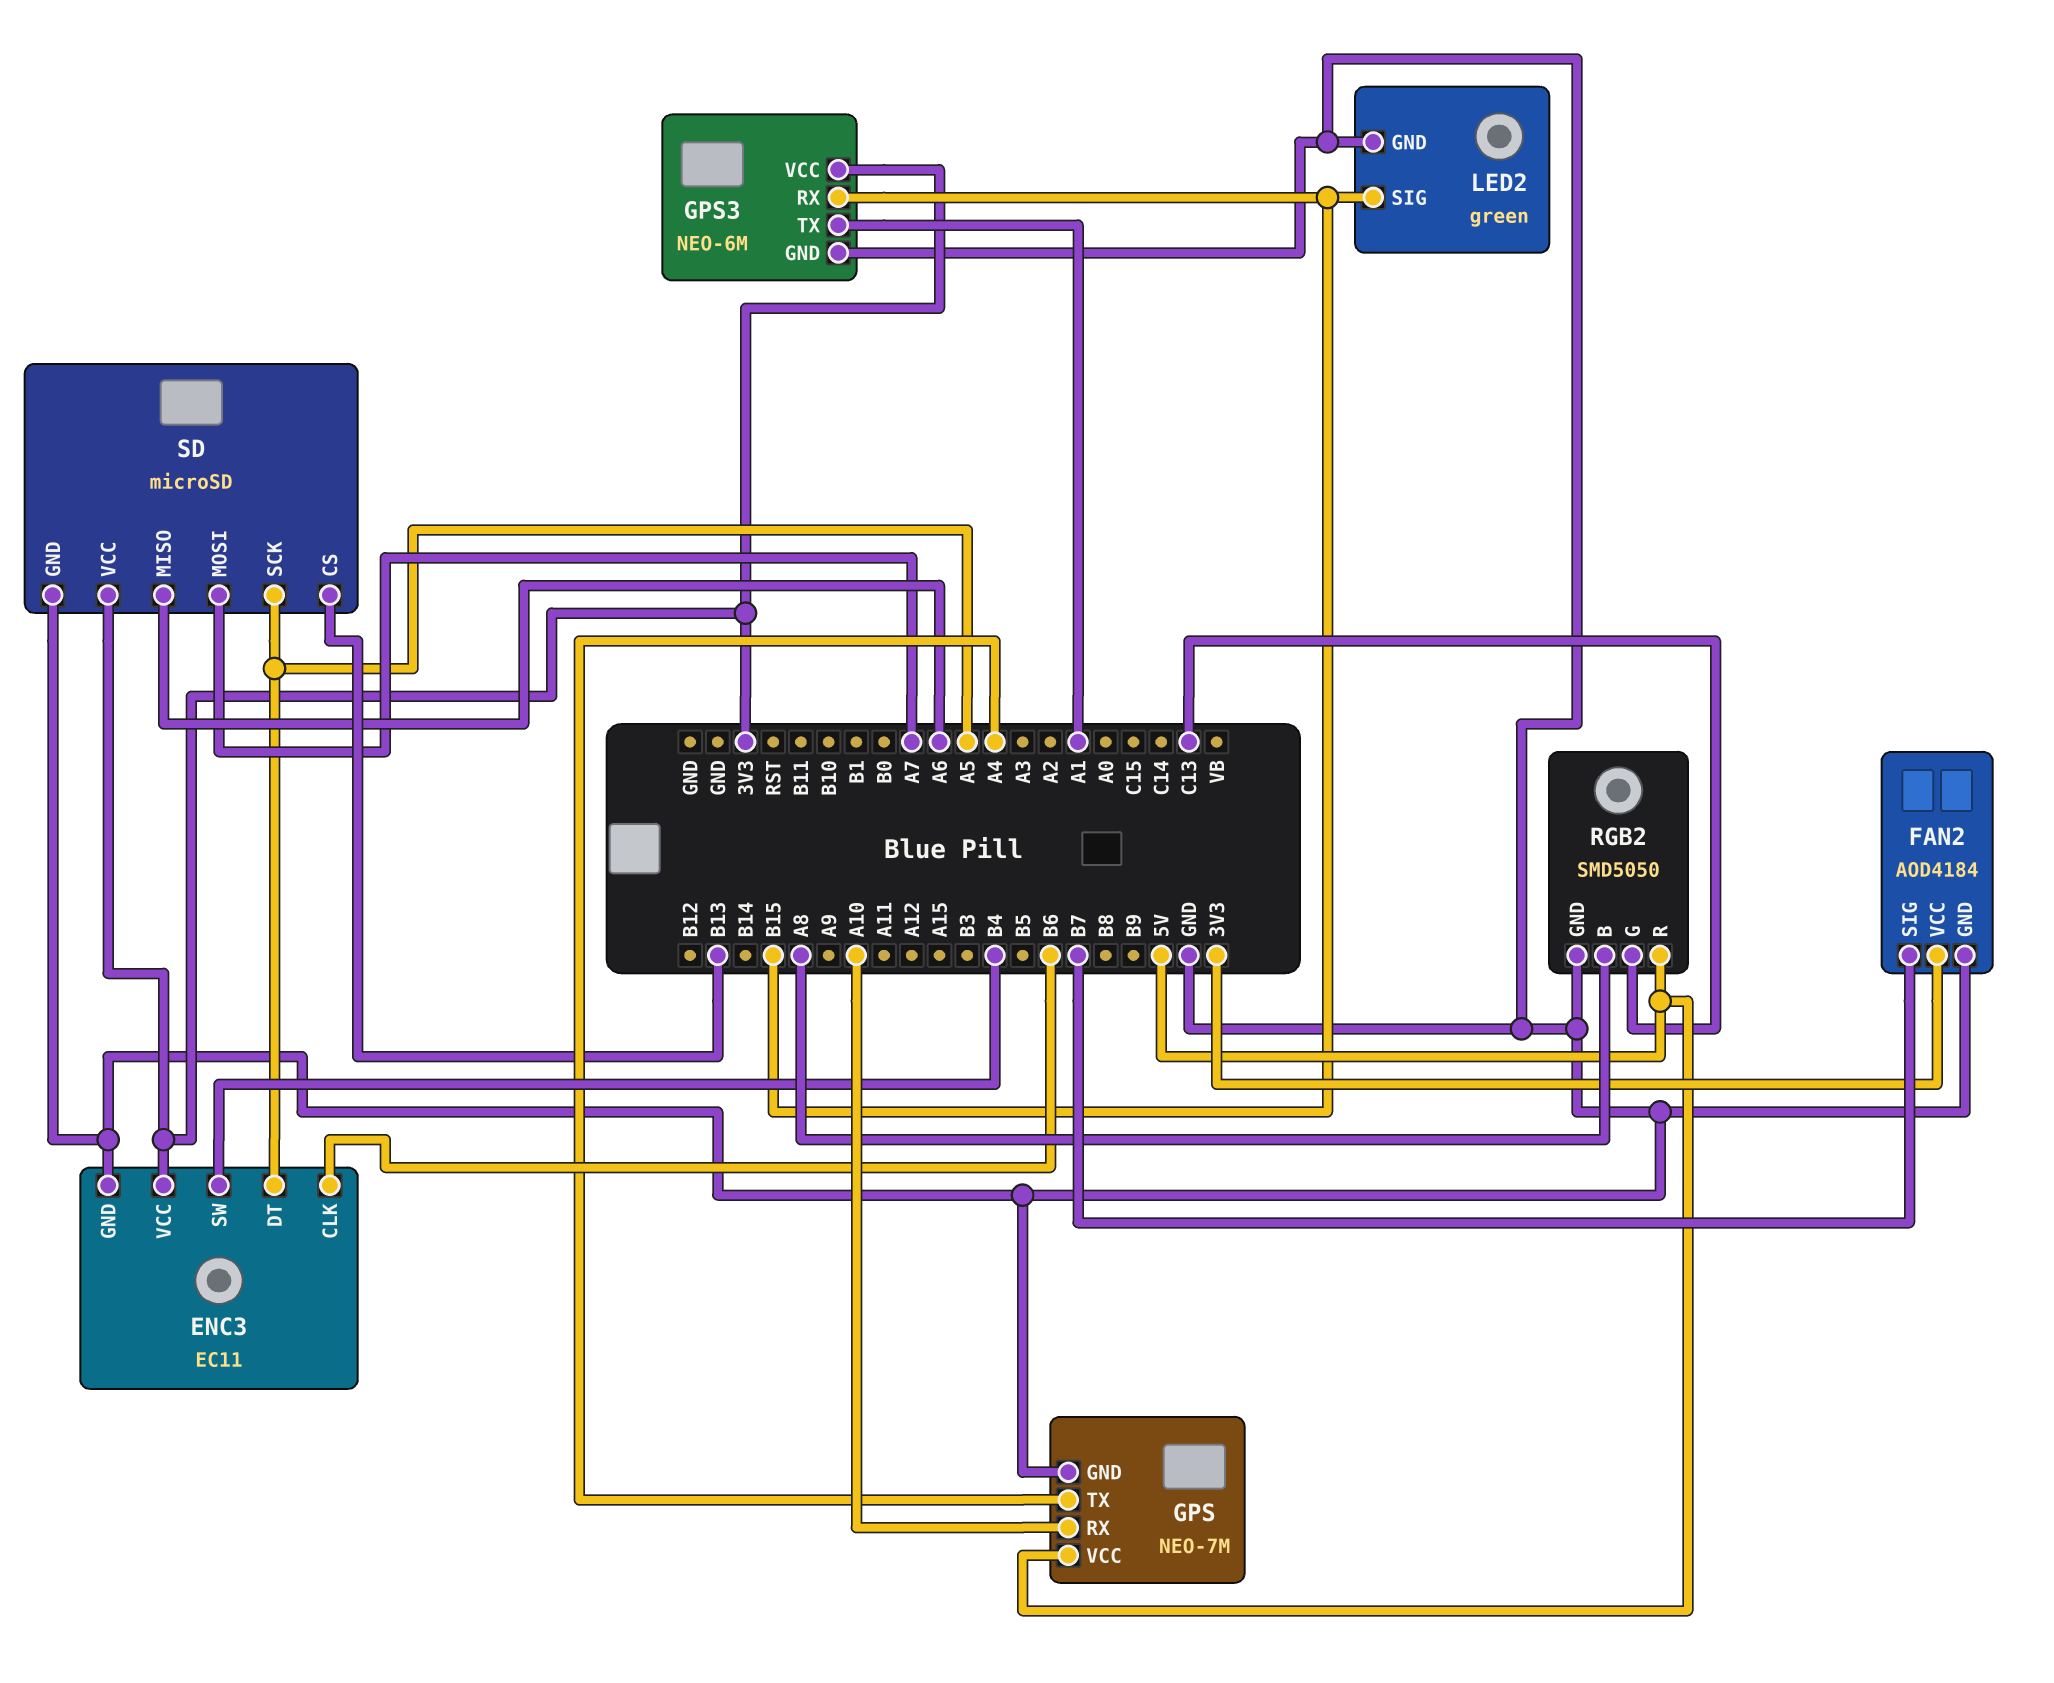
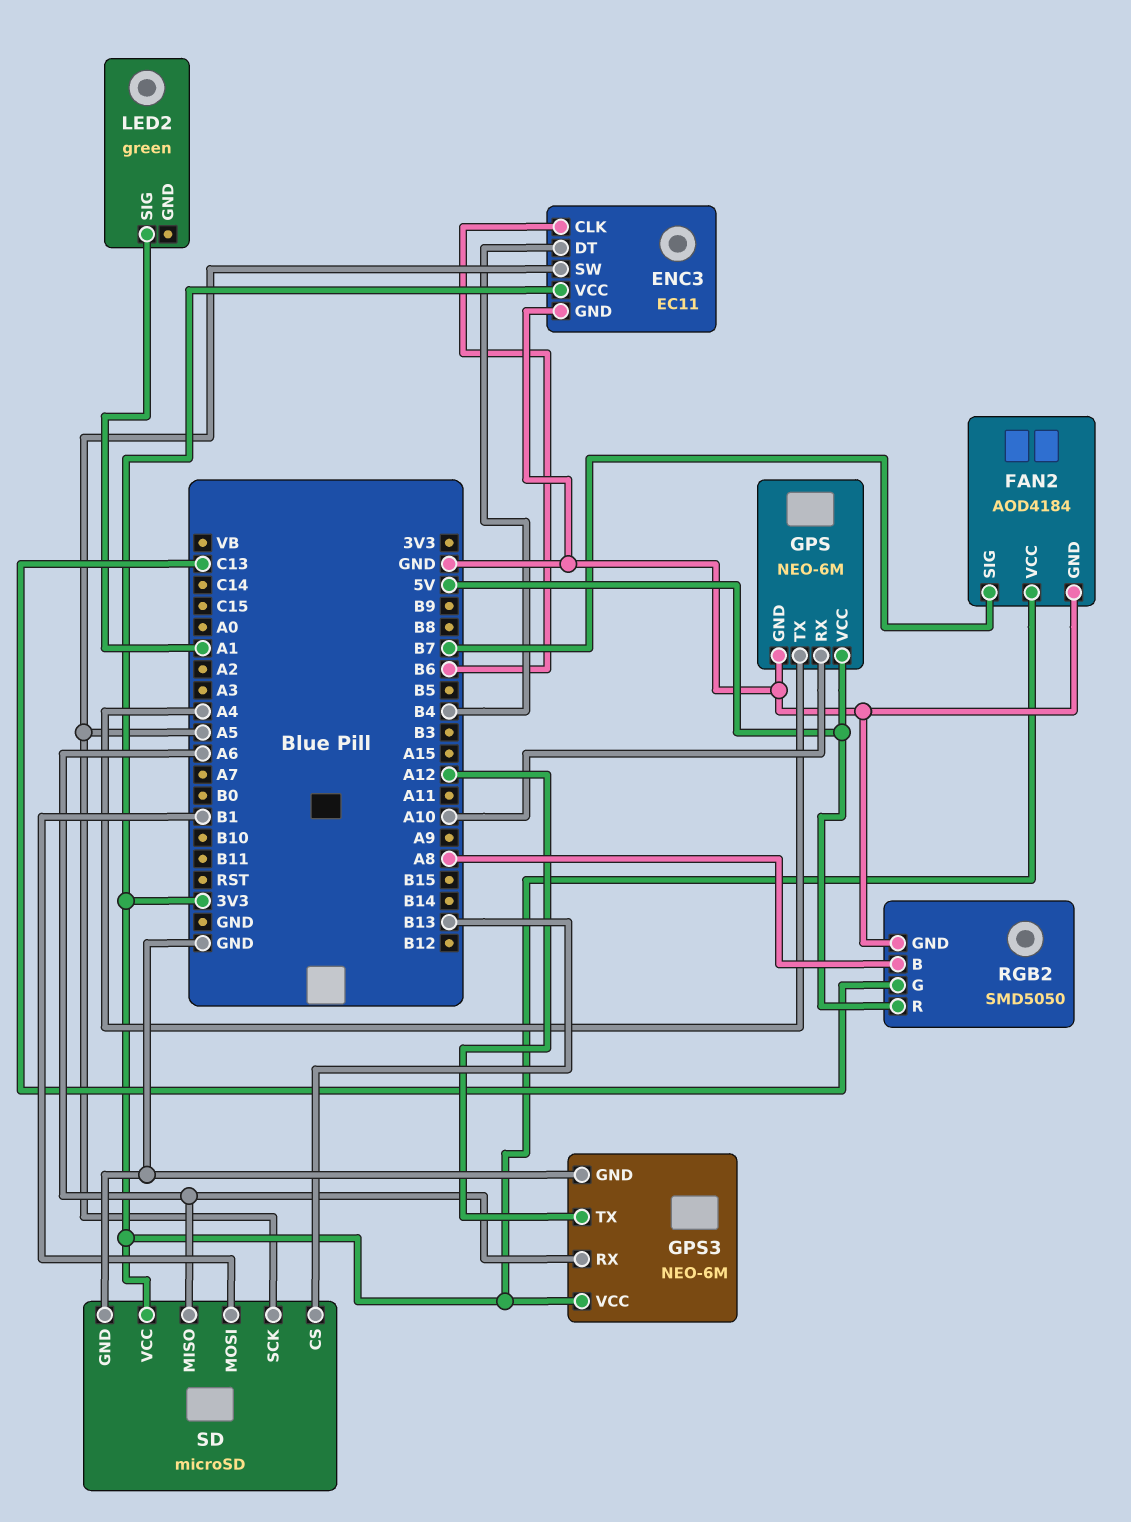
ENC3 pin DT: A5 -> B4
ENC3 pin SW: B4 -> A5
GPS: NEO-7M -> NEO-6M
GPS3 pin RX: B15 -> A6
GPS3 pin TX: A1 -> A12
LED2 pin GND: GND -> none
LED2 pin SIG: B15 -> A1
SD pin MOSI: A7 -> B1

